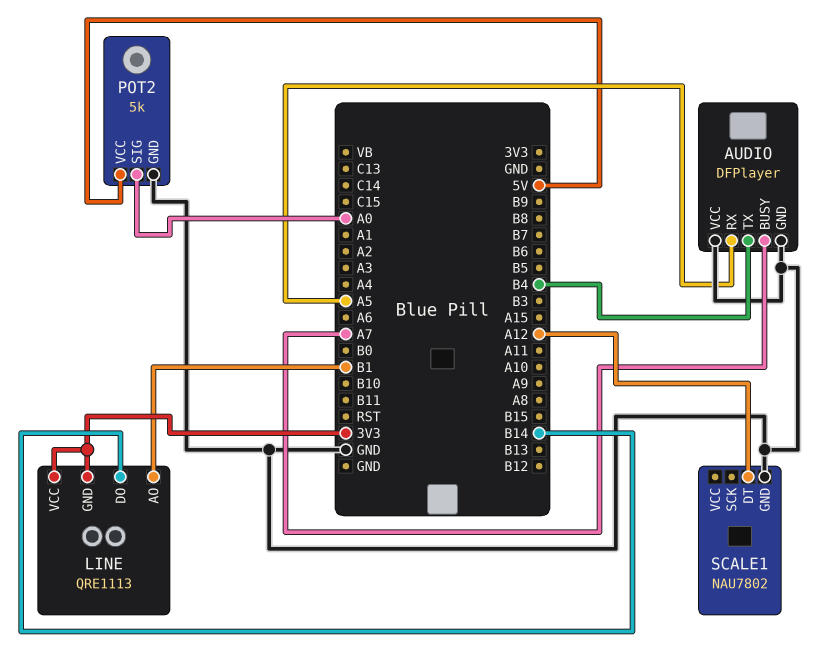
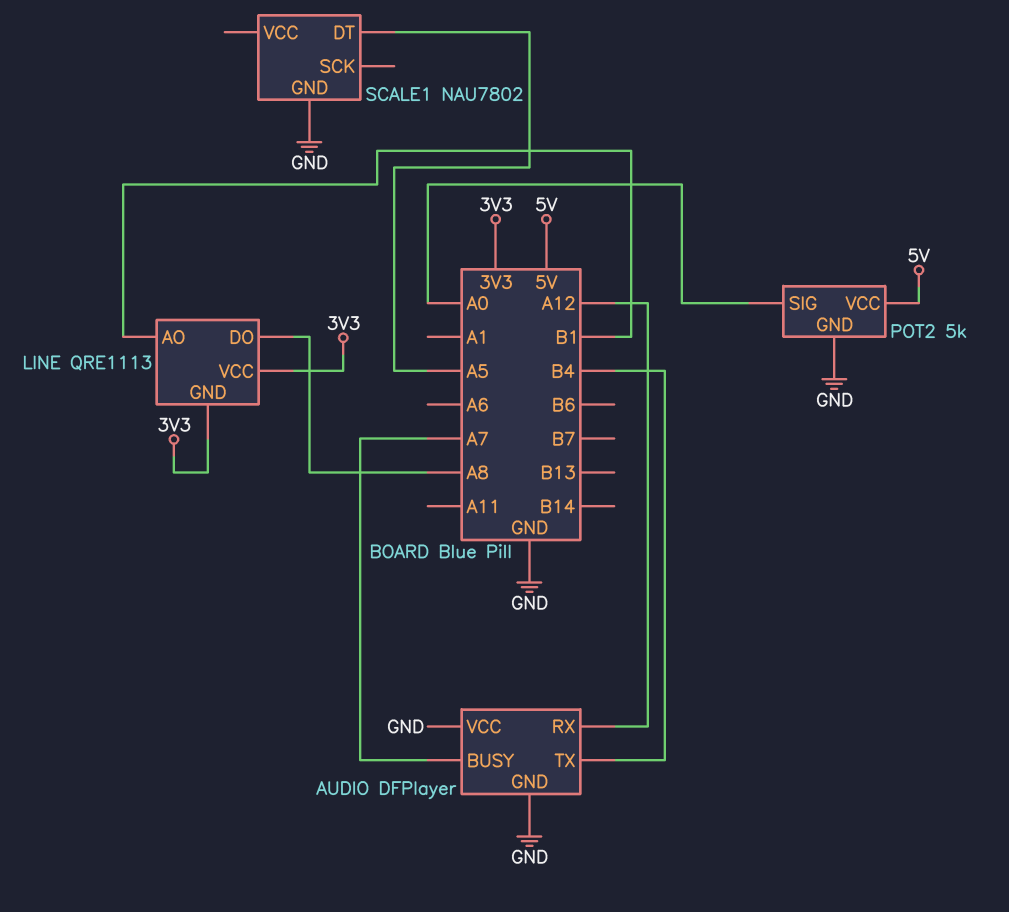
AUDIO pin RX: A5 -> A12
LINE pin DO: B14 -> A8
SCALE1 pin DT: A12 -> A5

